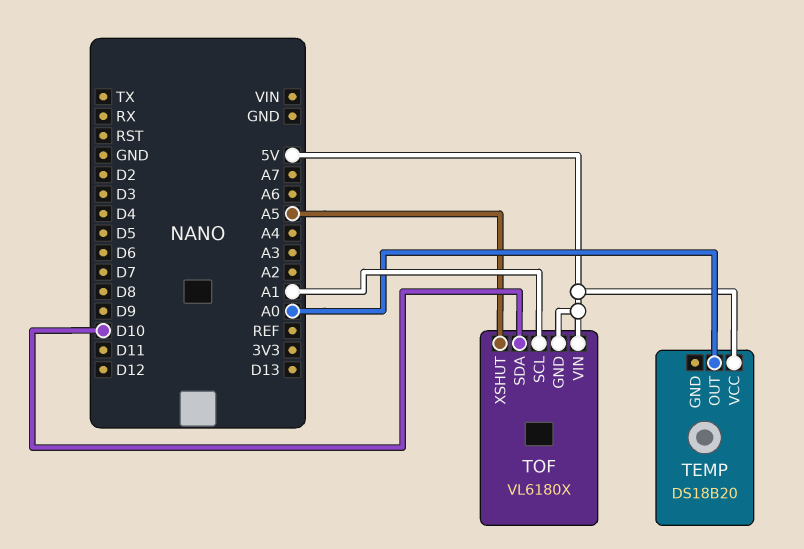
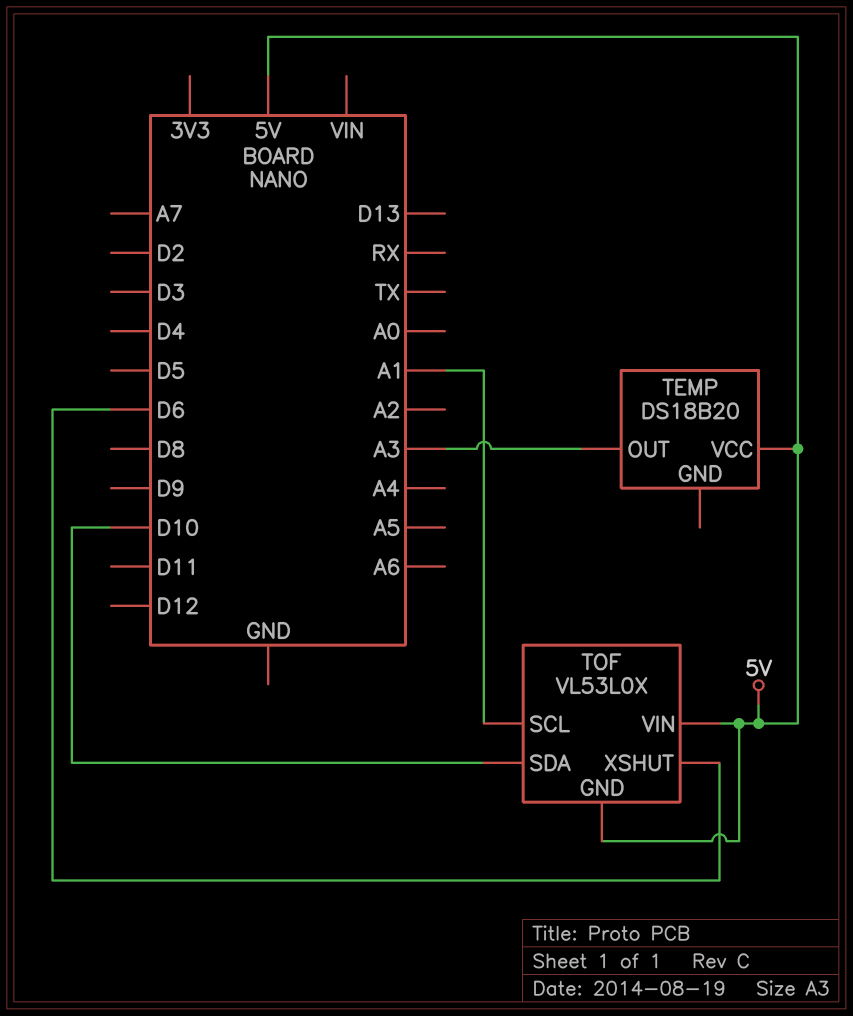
TEMP pin OUT: A0 -> A3
TOF: VL6180X -> VL53L0X
TOF pin XSHUT: A5 -> D6

